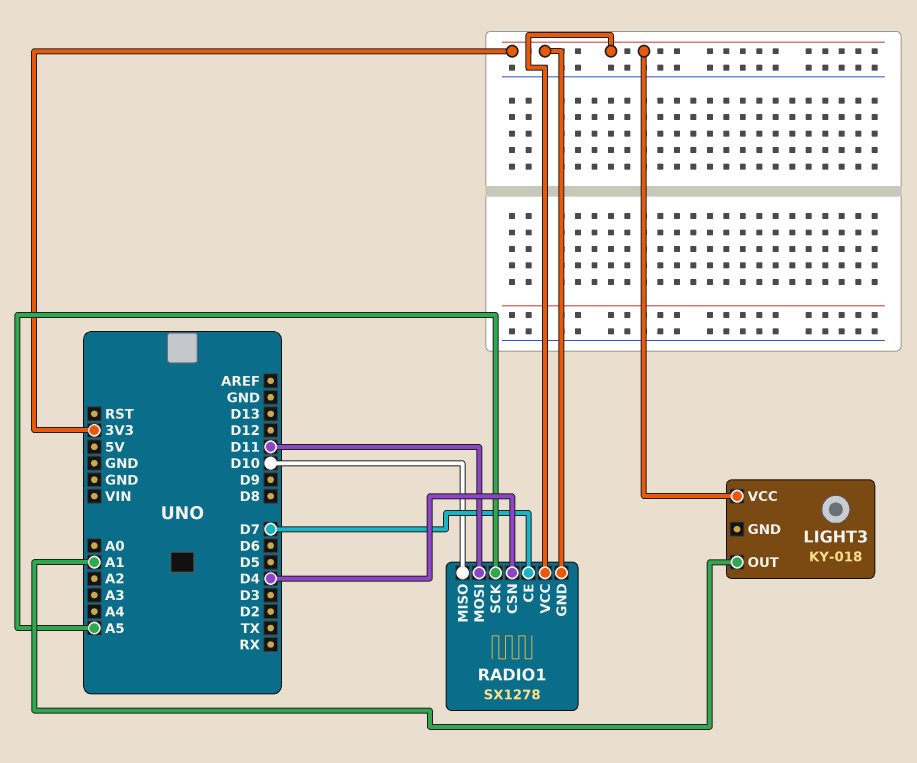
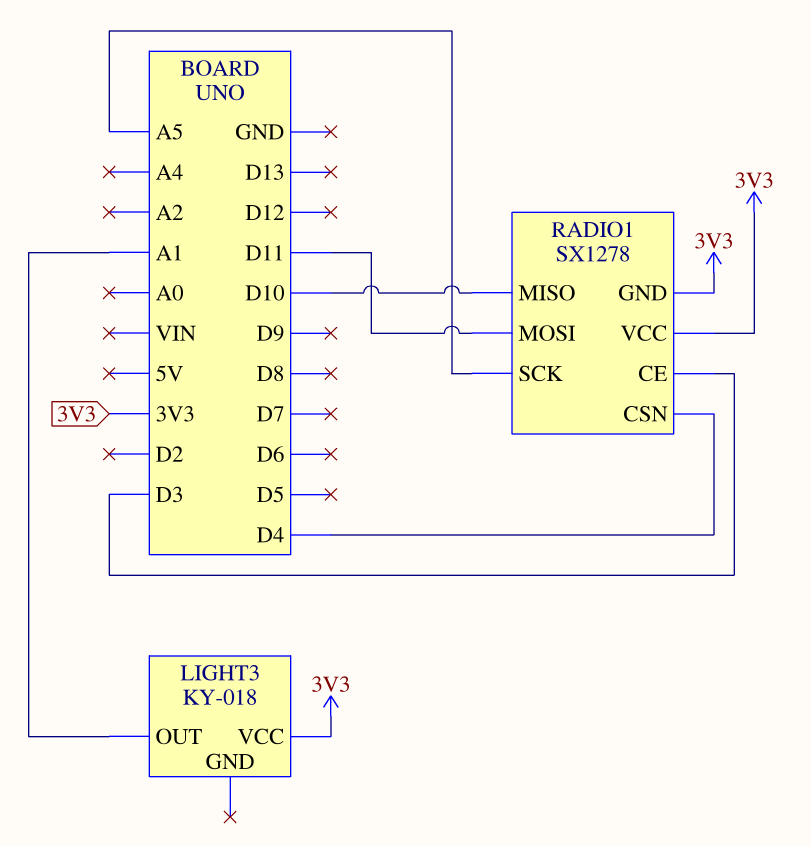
RADIO1 pin CE: D7 -> D3

